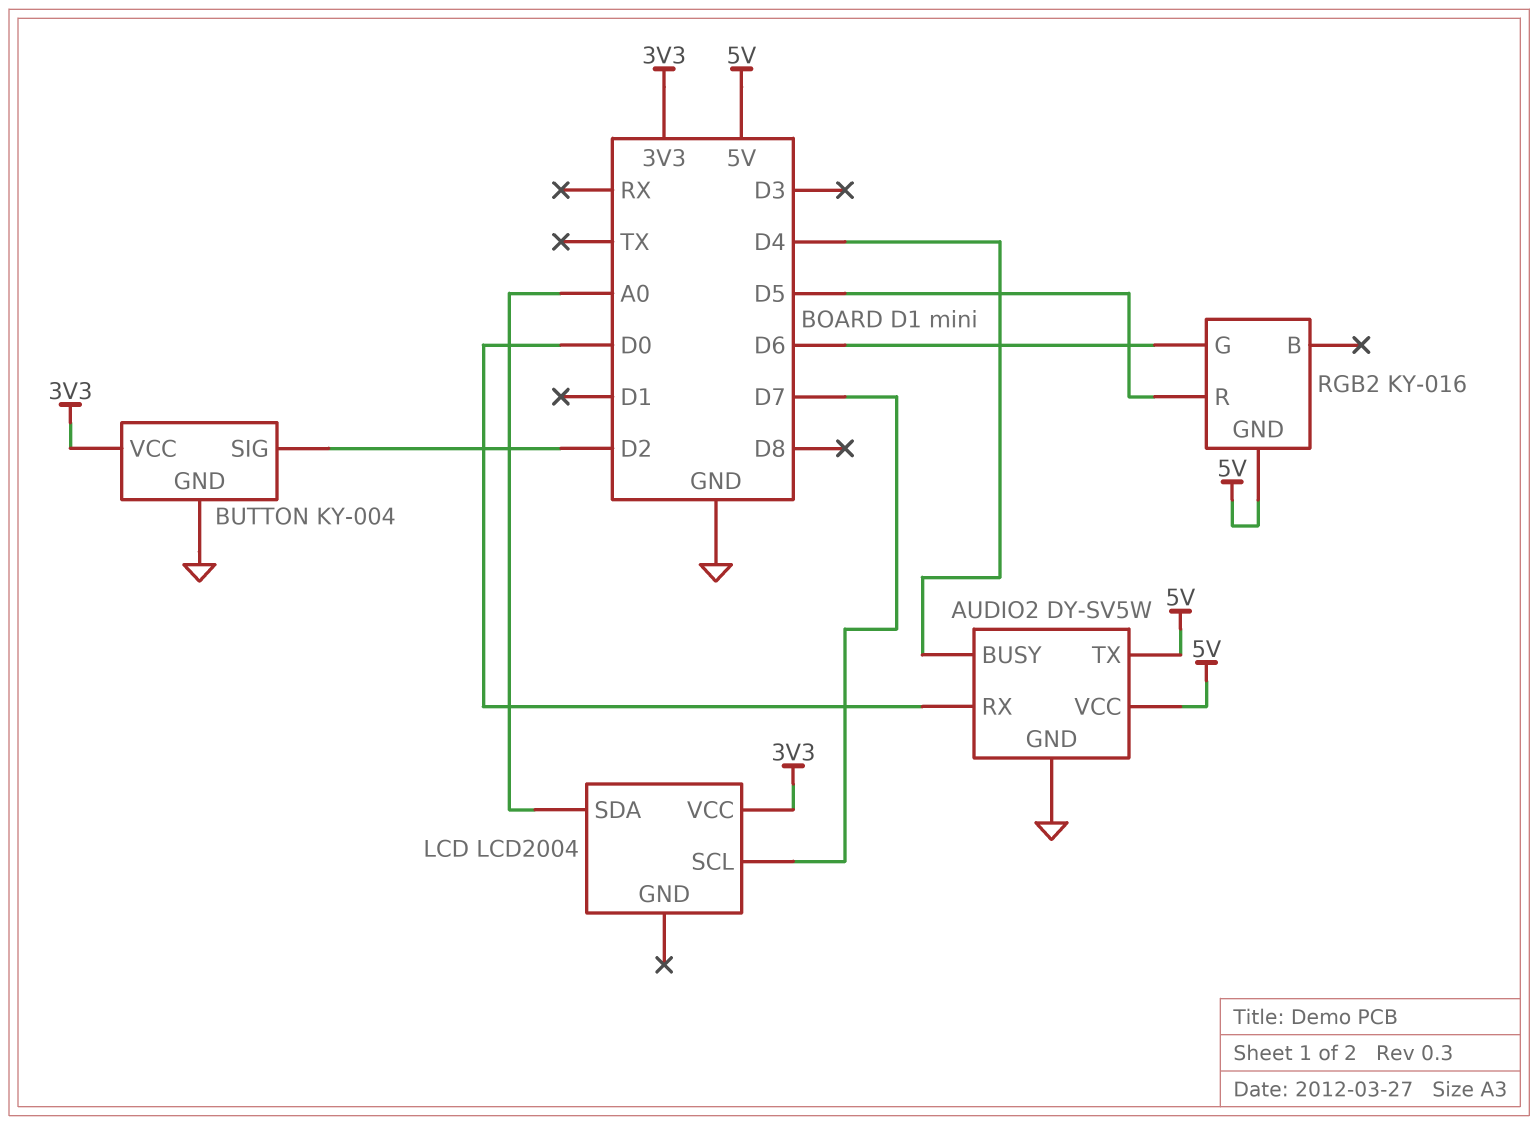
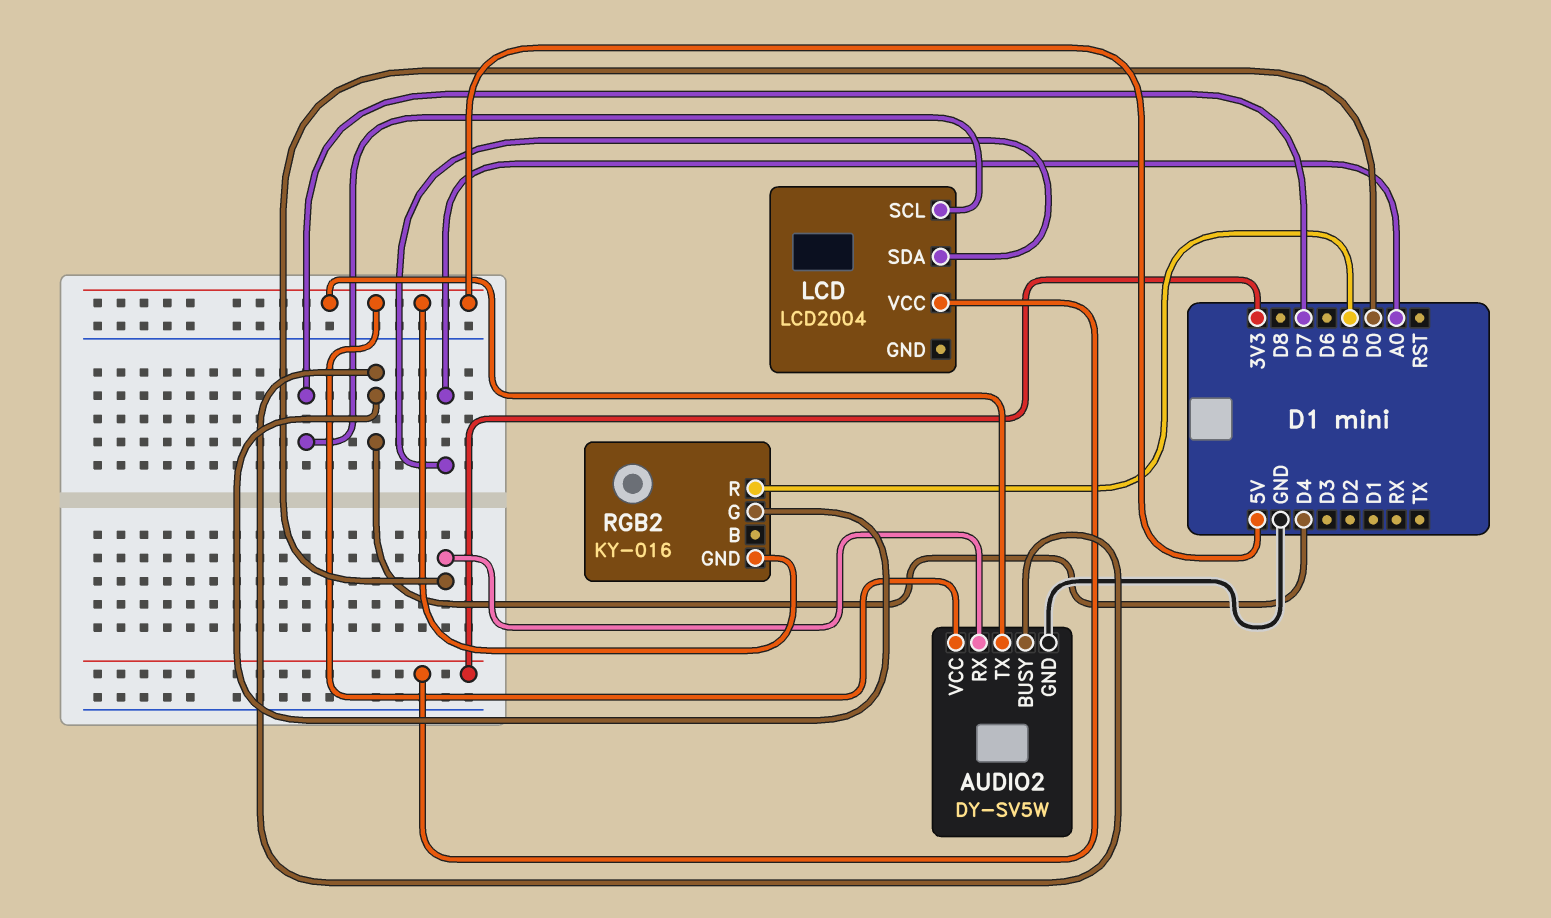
BUTTON: KY-004 -> none
BUTTON pin GND: GND -> none
BUTTON pin SIG: D2 -> none
BUTTON pin VCC: 3V3 -> none
RGB2 pin G: D6 -> D4

